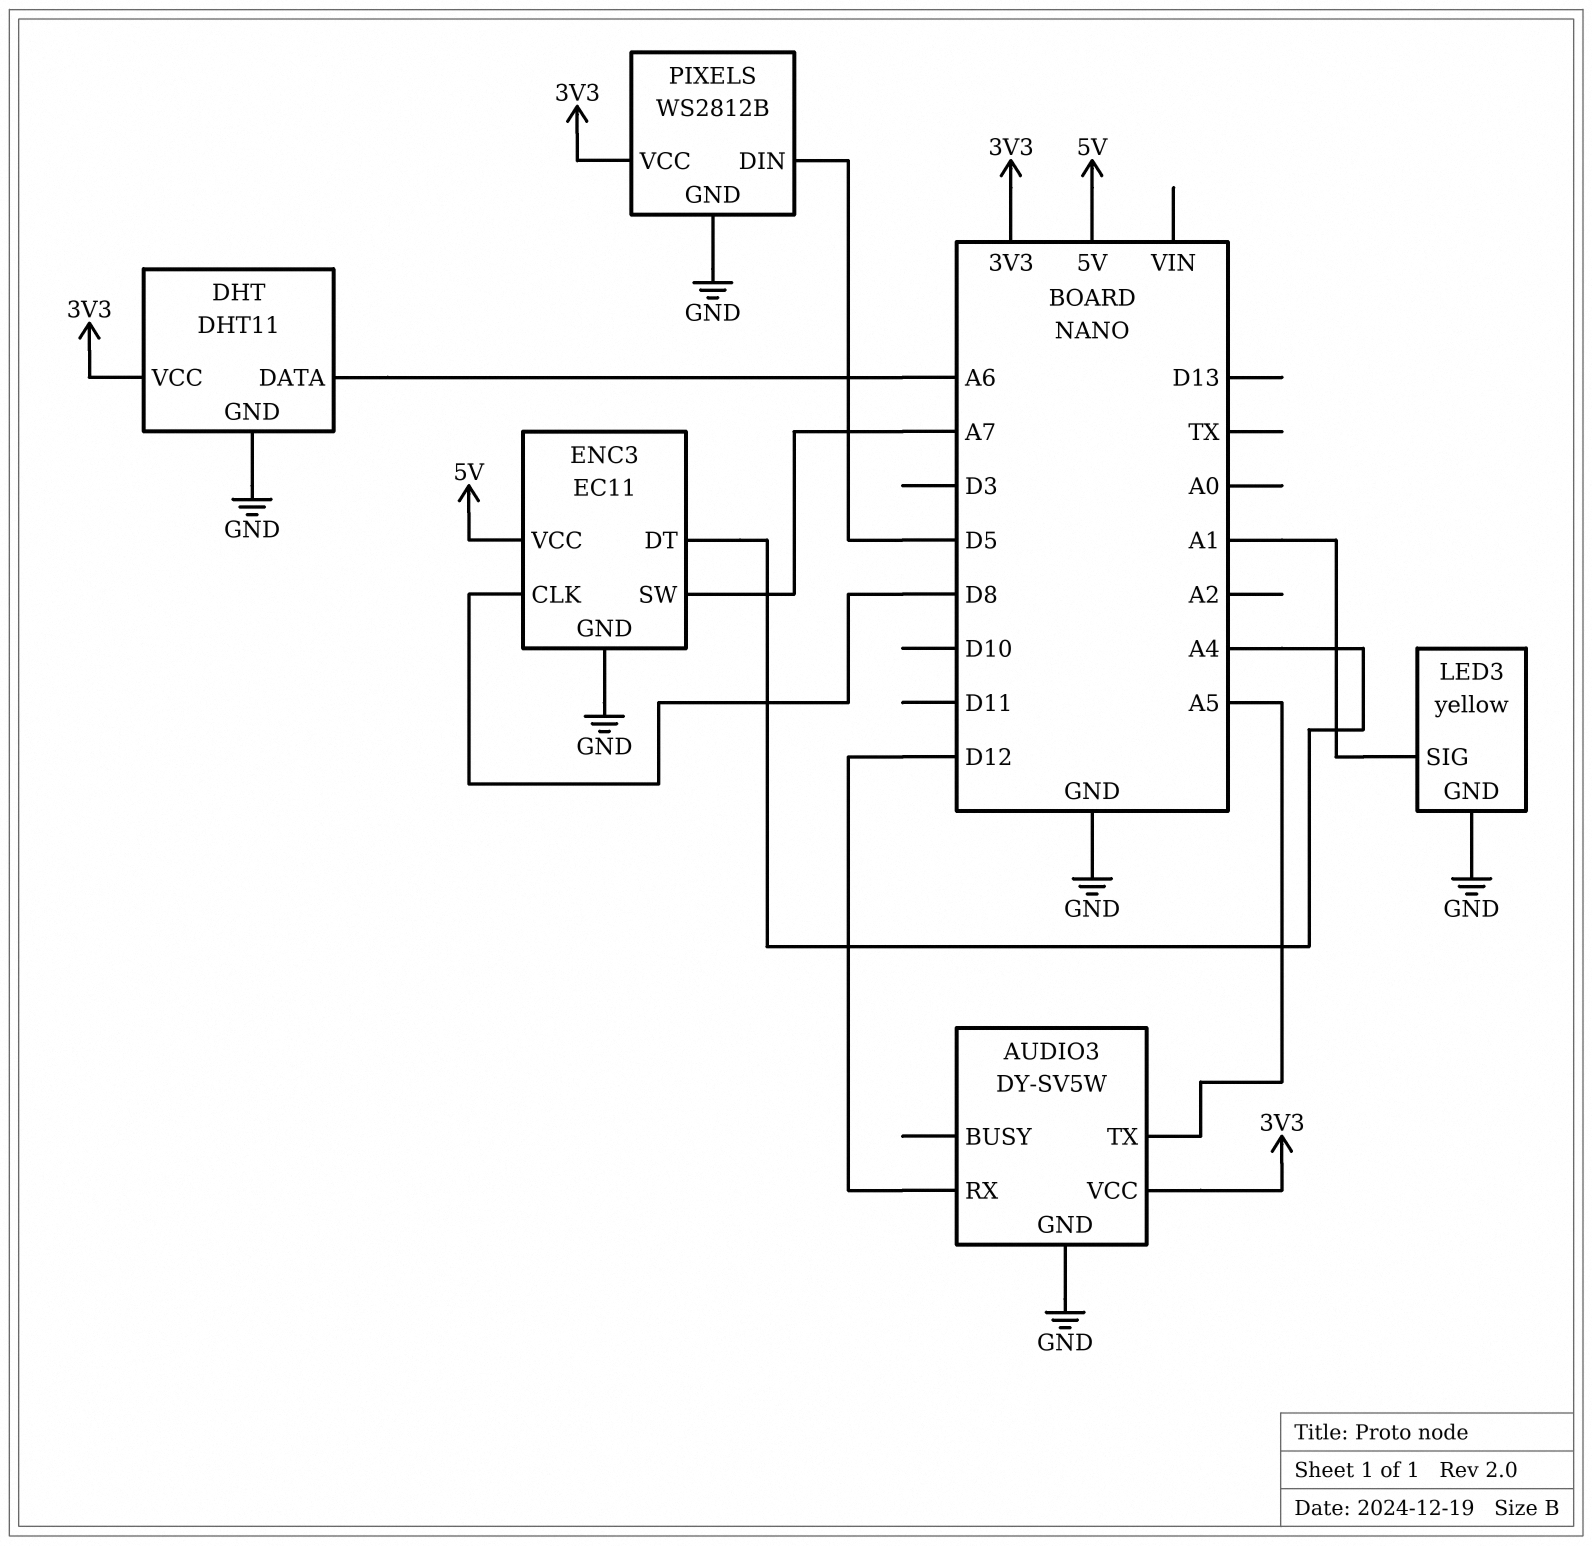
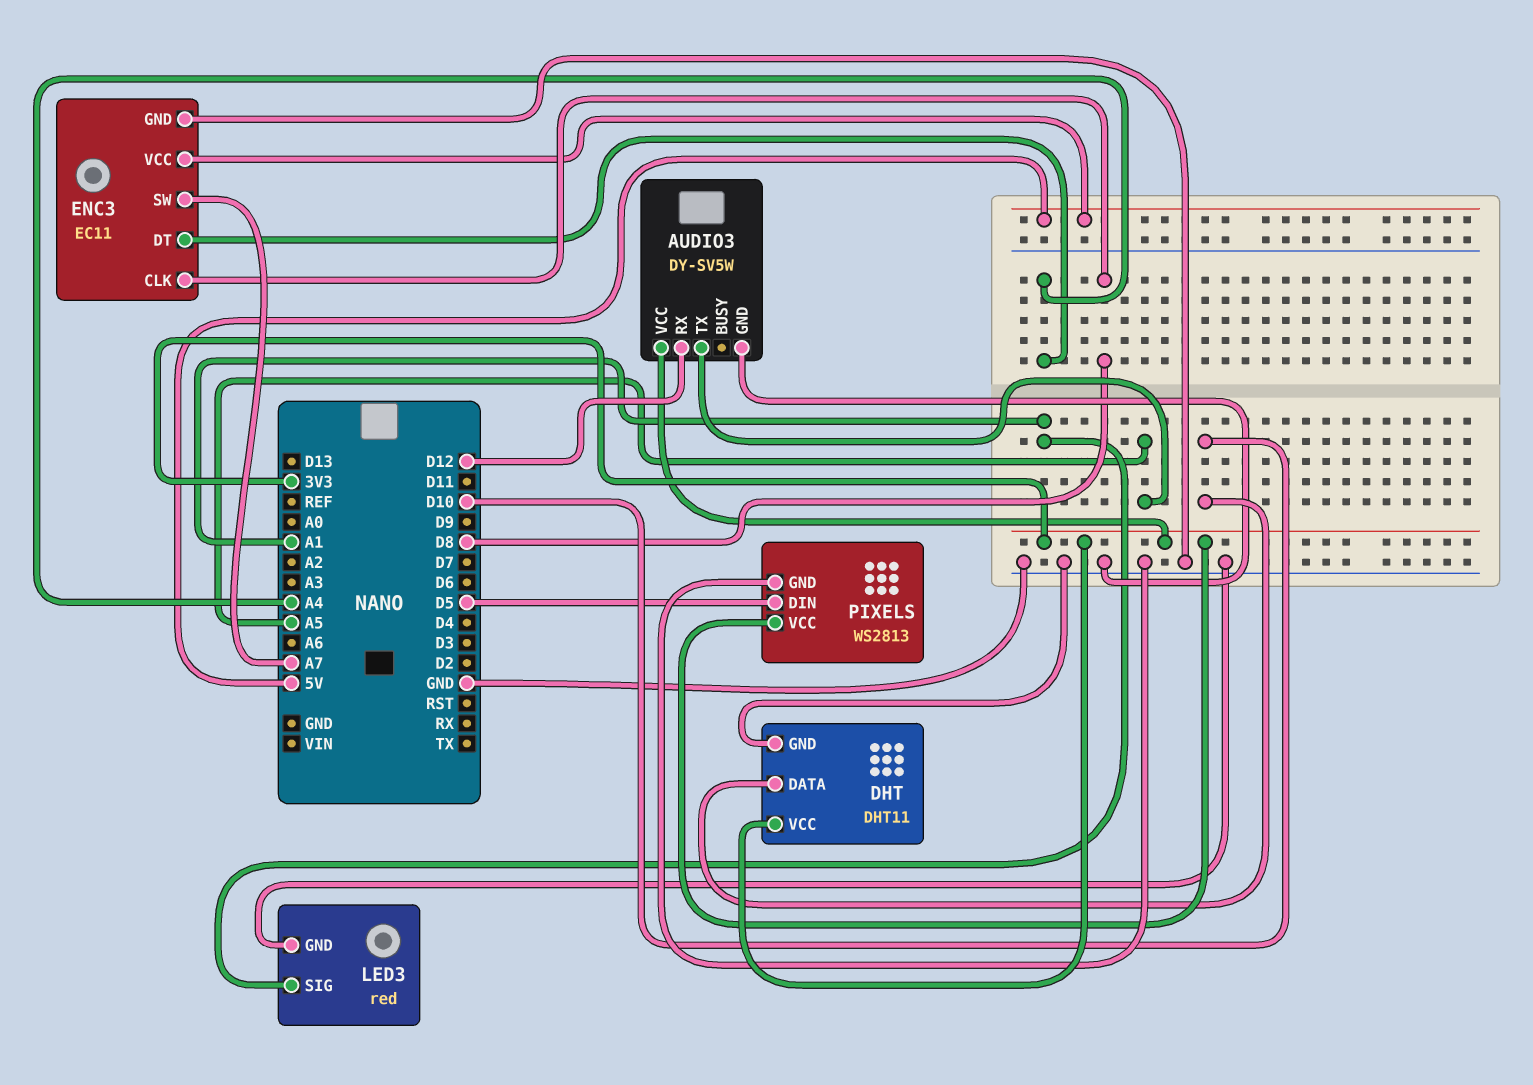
DHT pin DATA: A6 -> D10
LED3: yellow -> red
PIXELS: WS2812B -> WS2813

